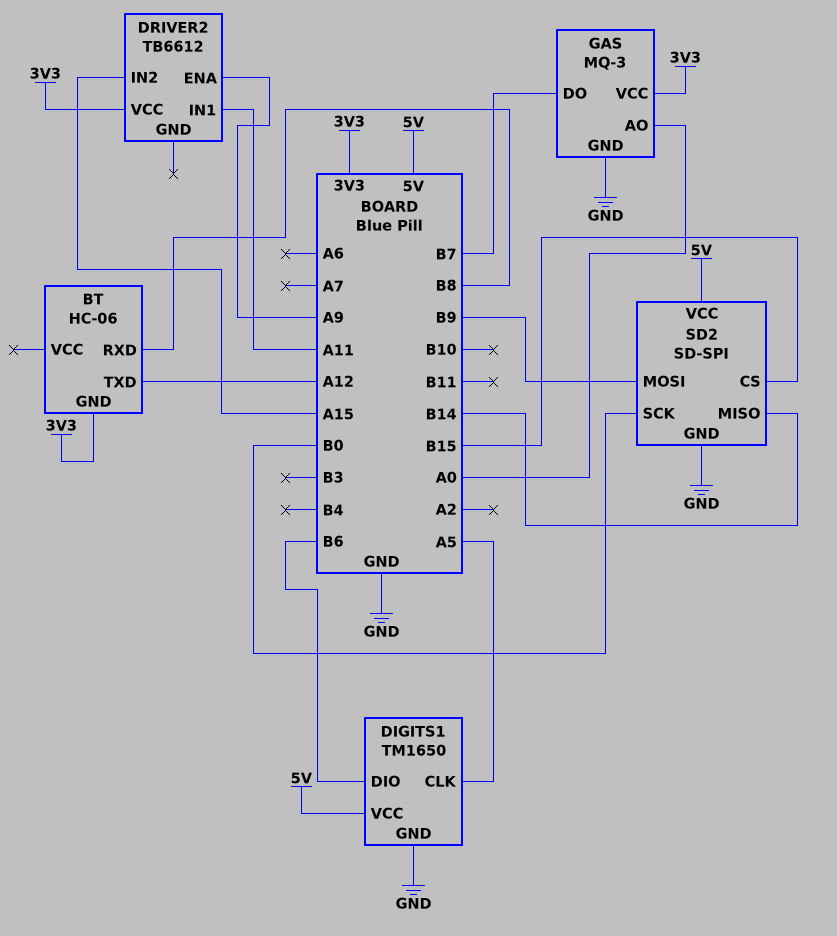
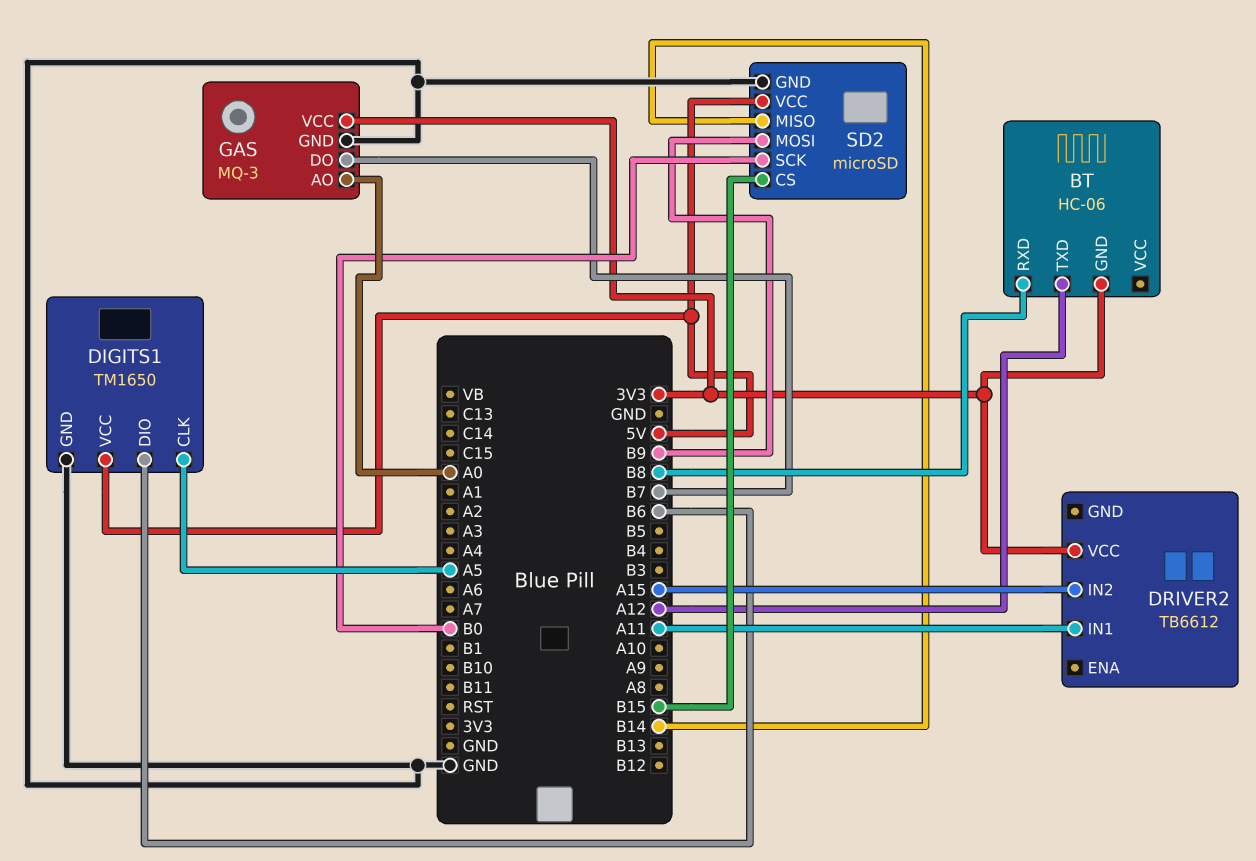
DRIVER2 pin ENA: A9 -> none
SD2: SD-SPI -> microSD

